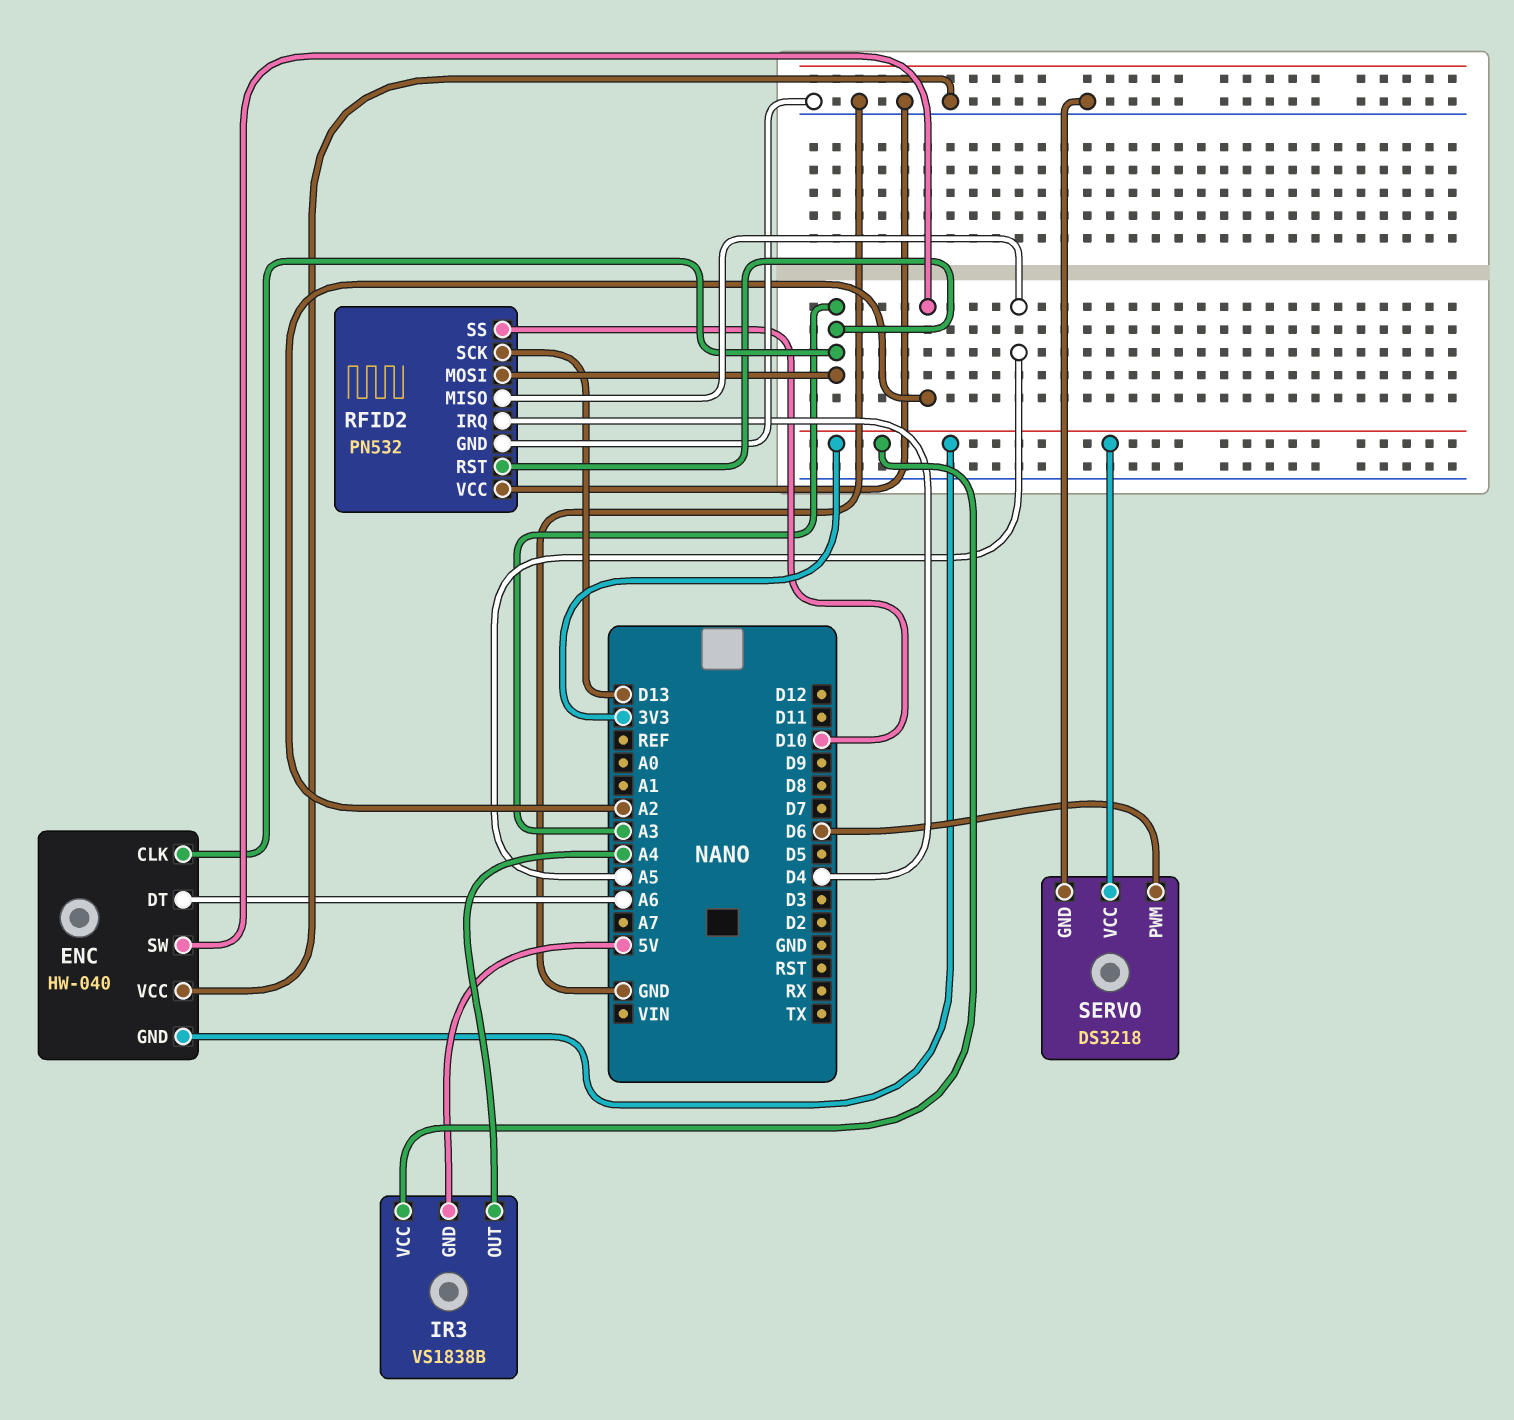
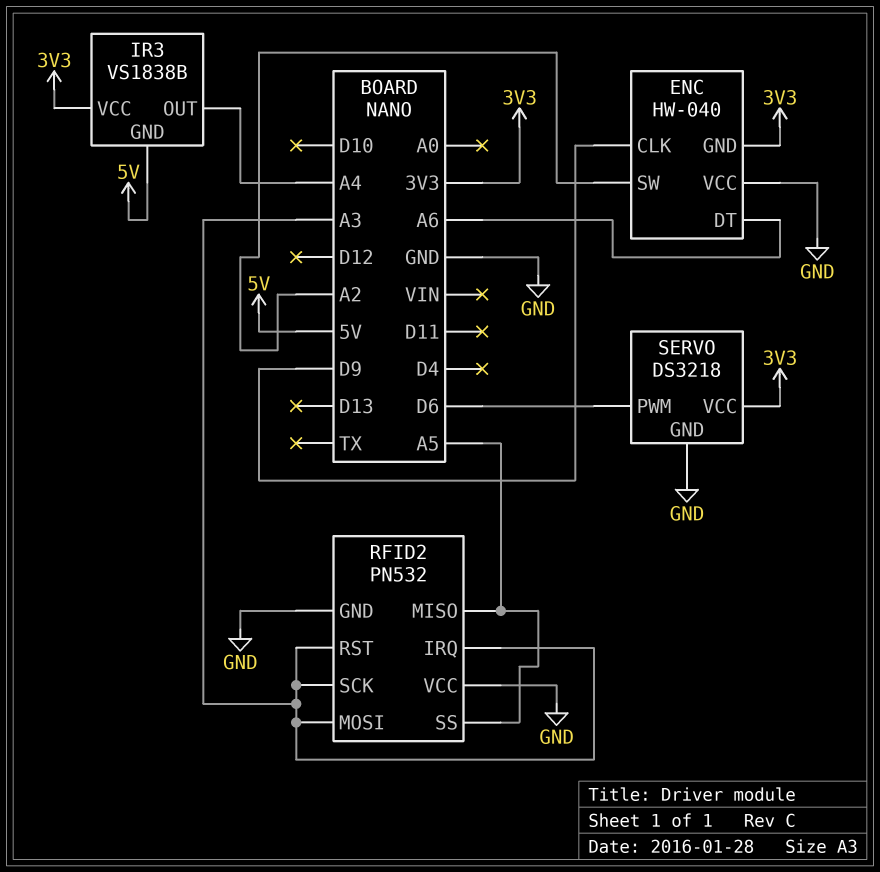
ENC pin CLK: A3 -> D9
RFID2 pin IRQ: D4 -> A3
RFID2 pin SCK: D13 -> A3
RFID2 pin SS: D10 -> A5

